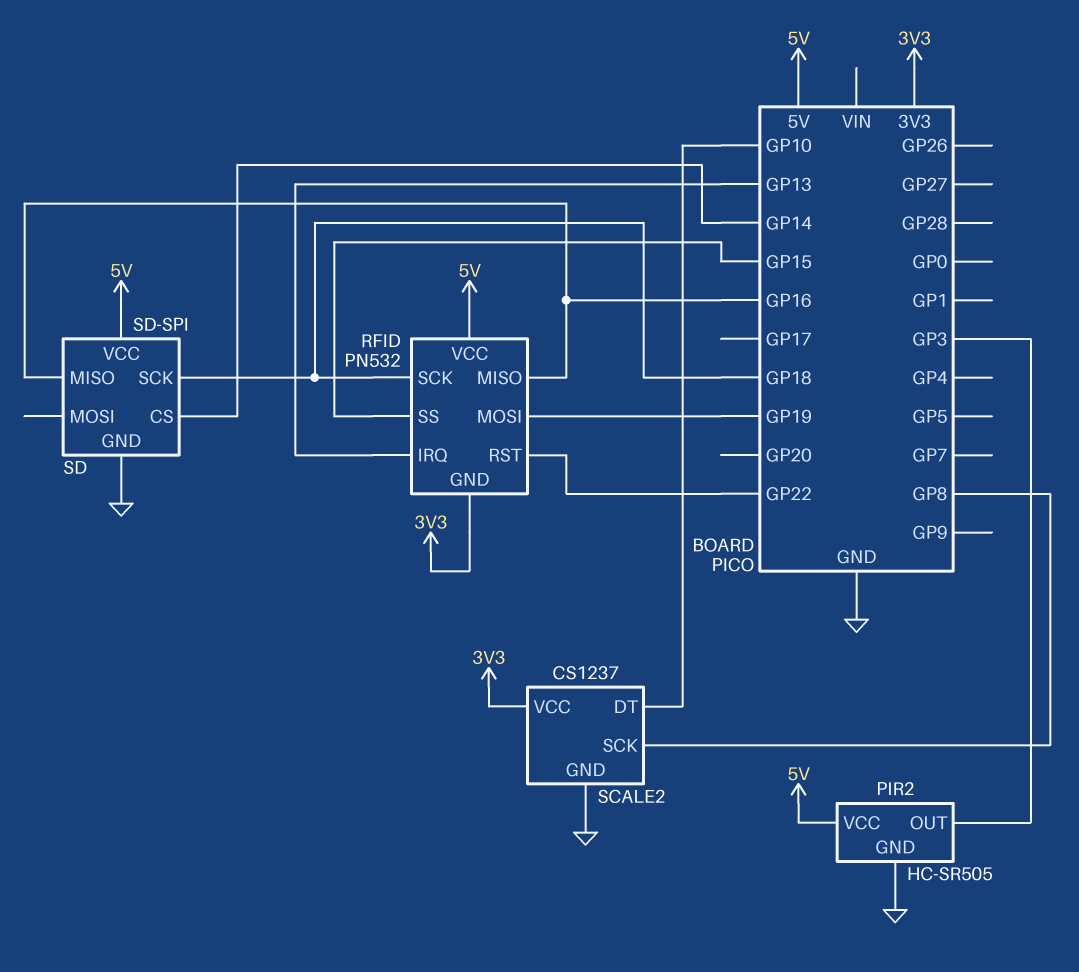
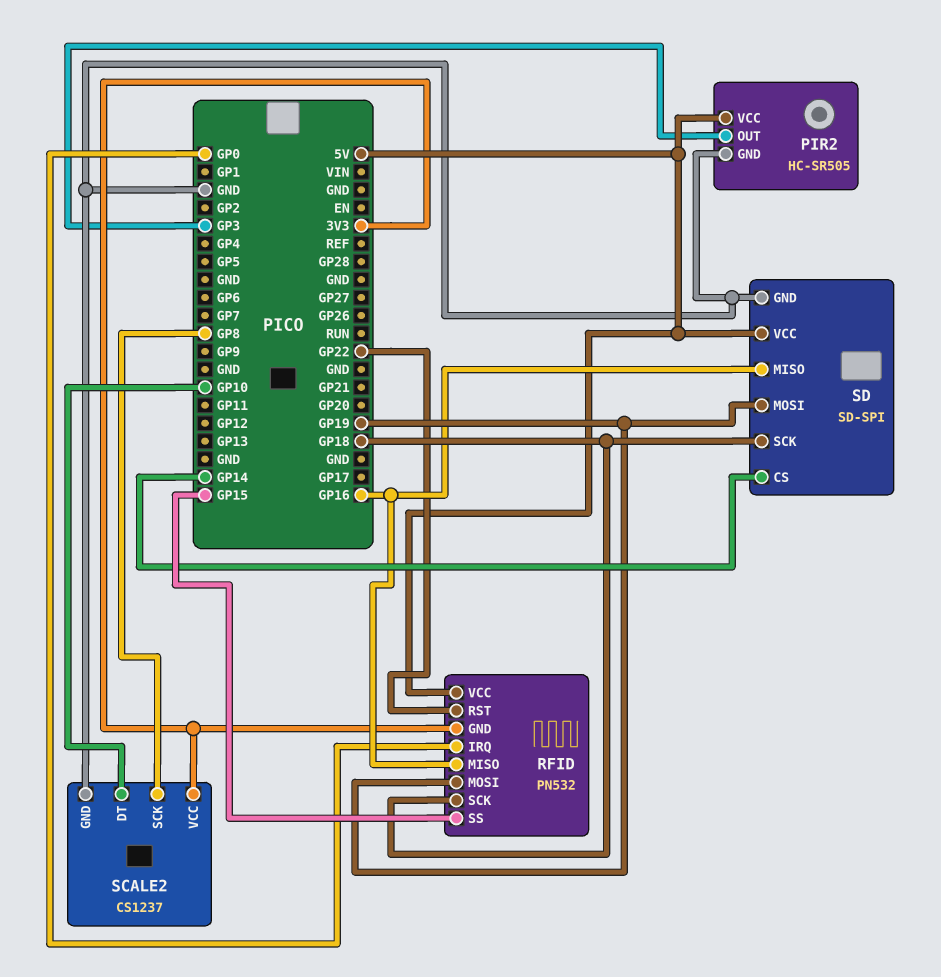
RFID pin IRQ: GP13 -> GP0
SD pin MOSI: none -> GP19

